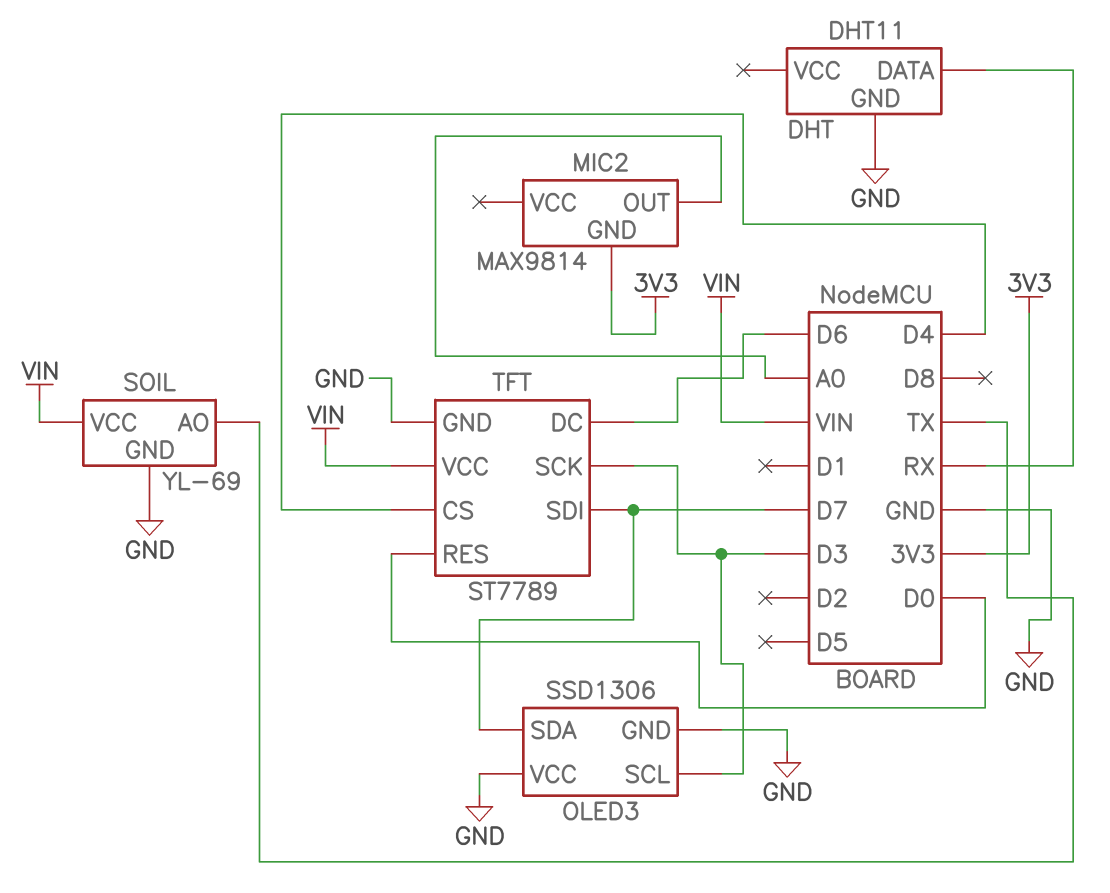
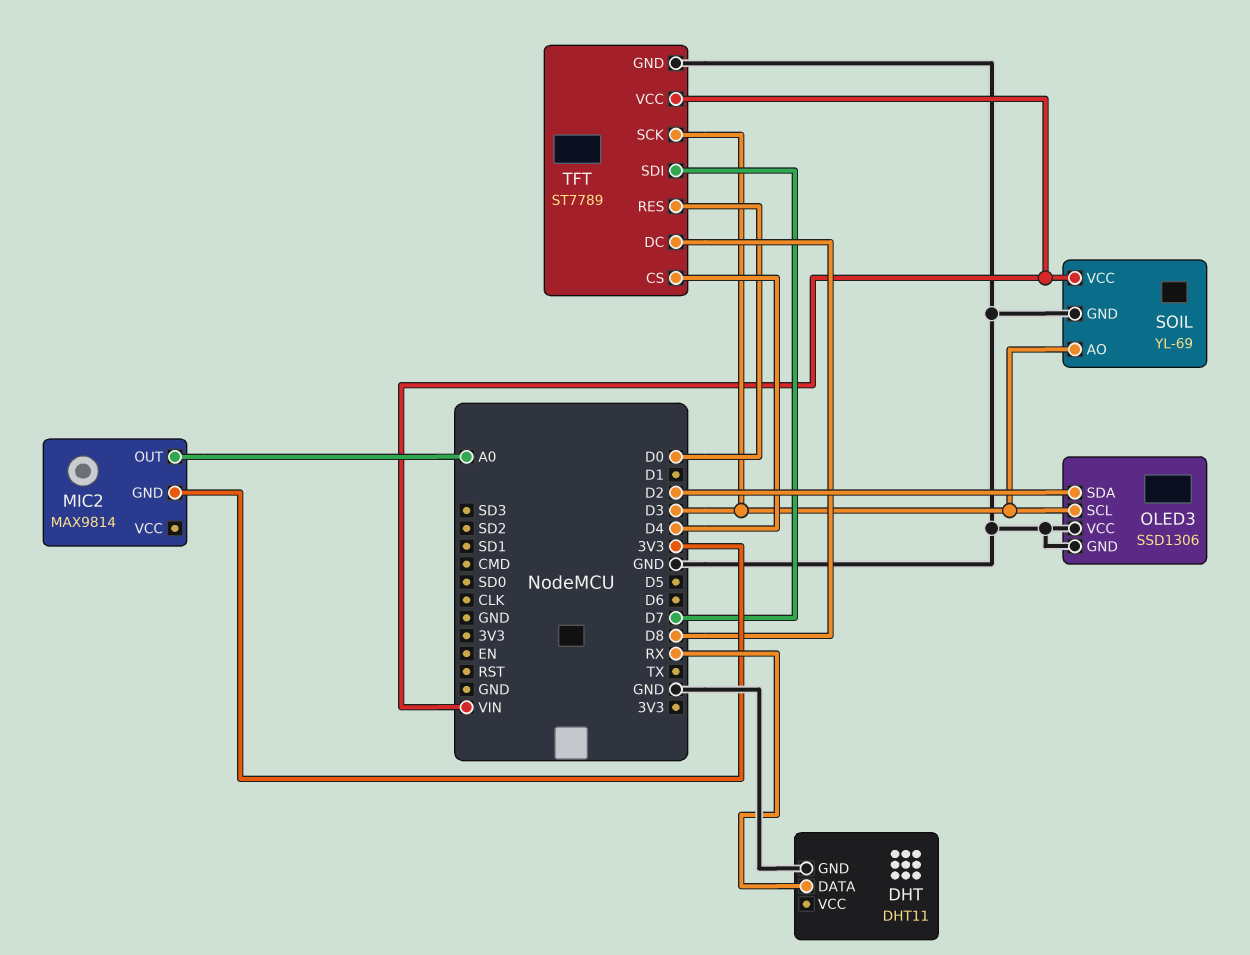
OLED3 pin SDA: D7 -> D2
SOIL pin AO: TX -> D3
TFT pin DC: D6 -> D8

